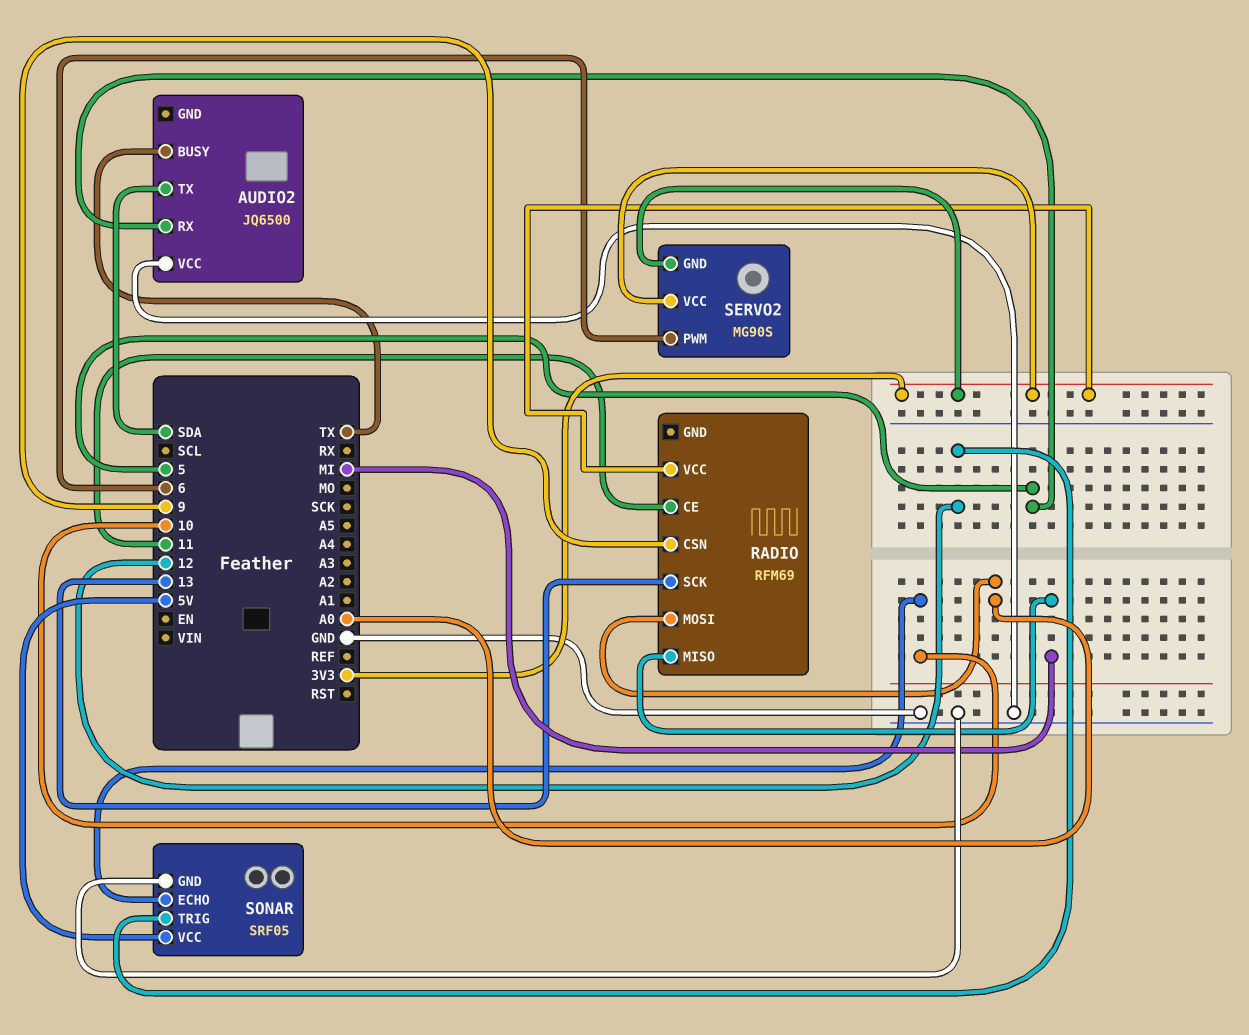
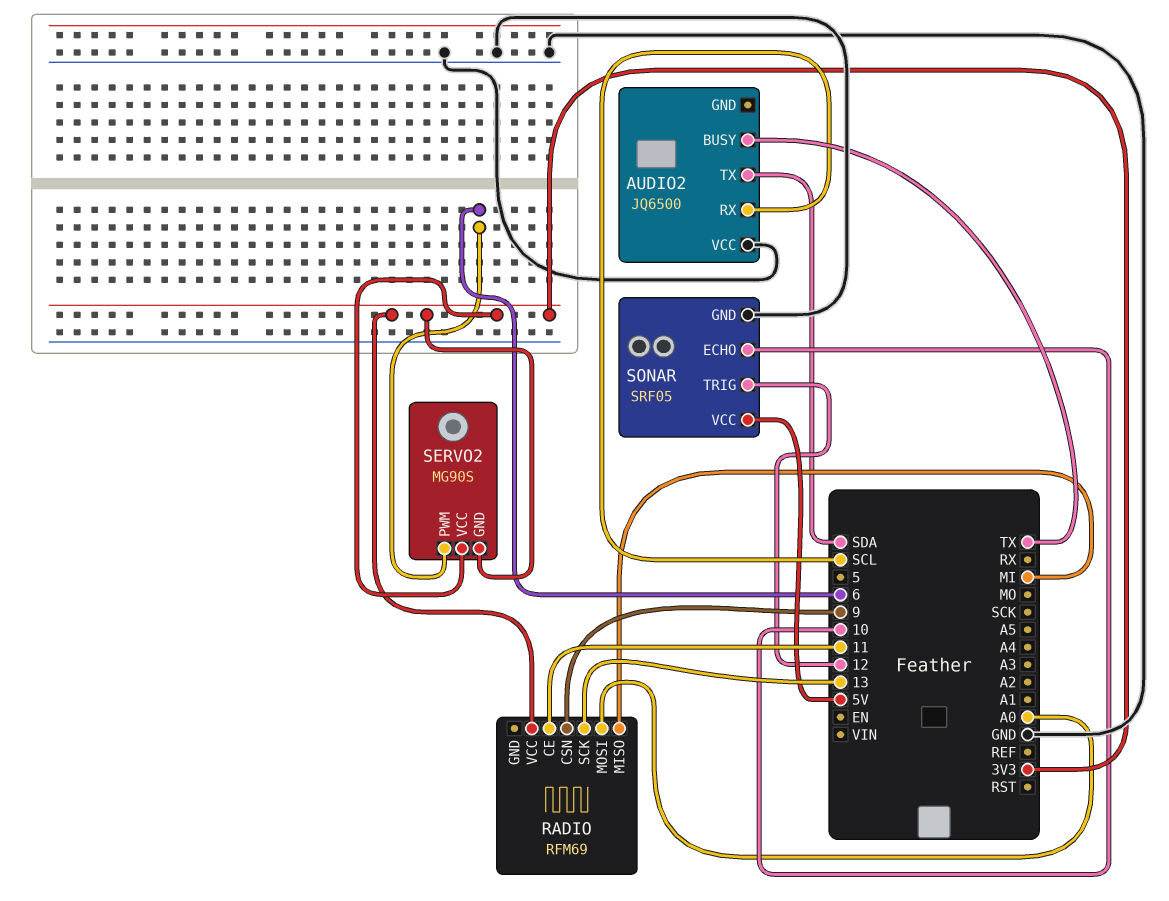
AUDIO2 pin RX: 5 -> SCL

